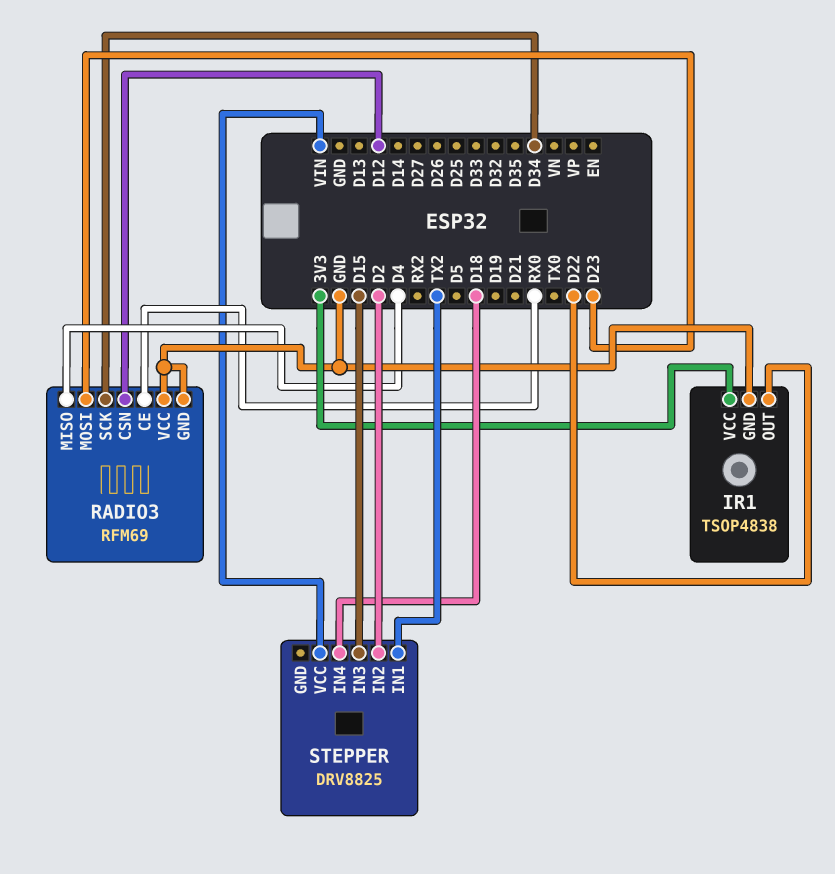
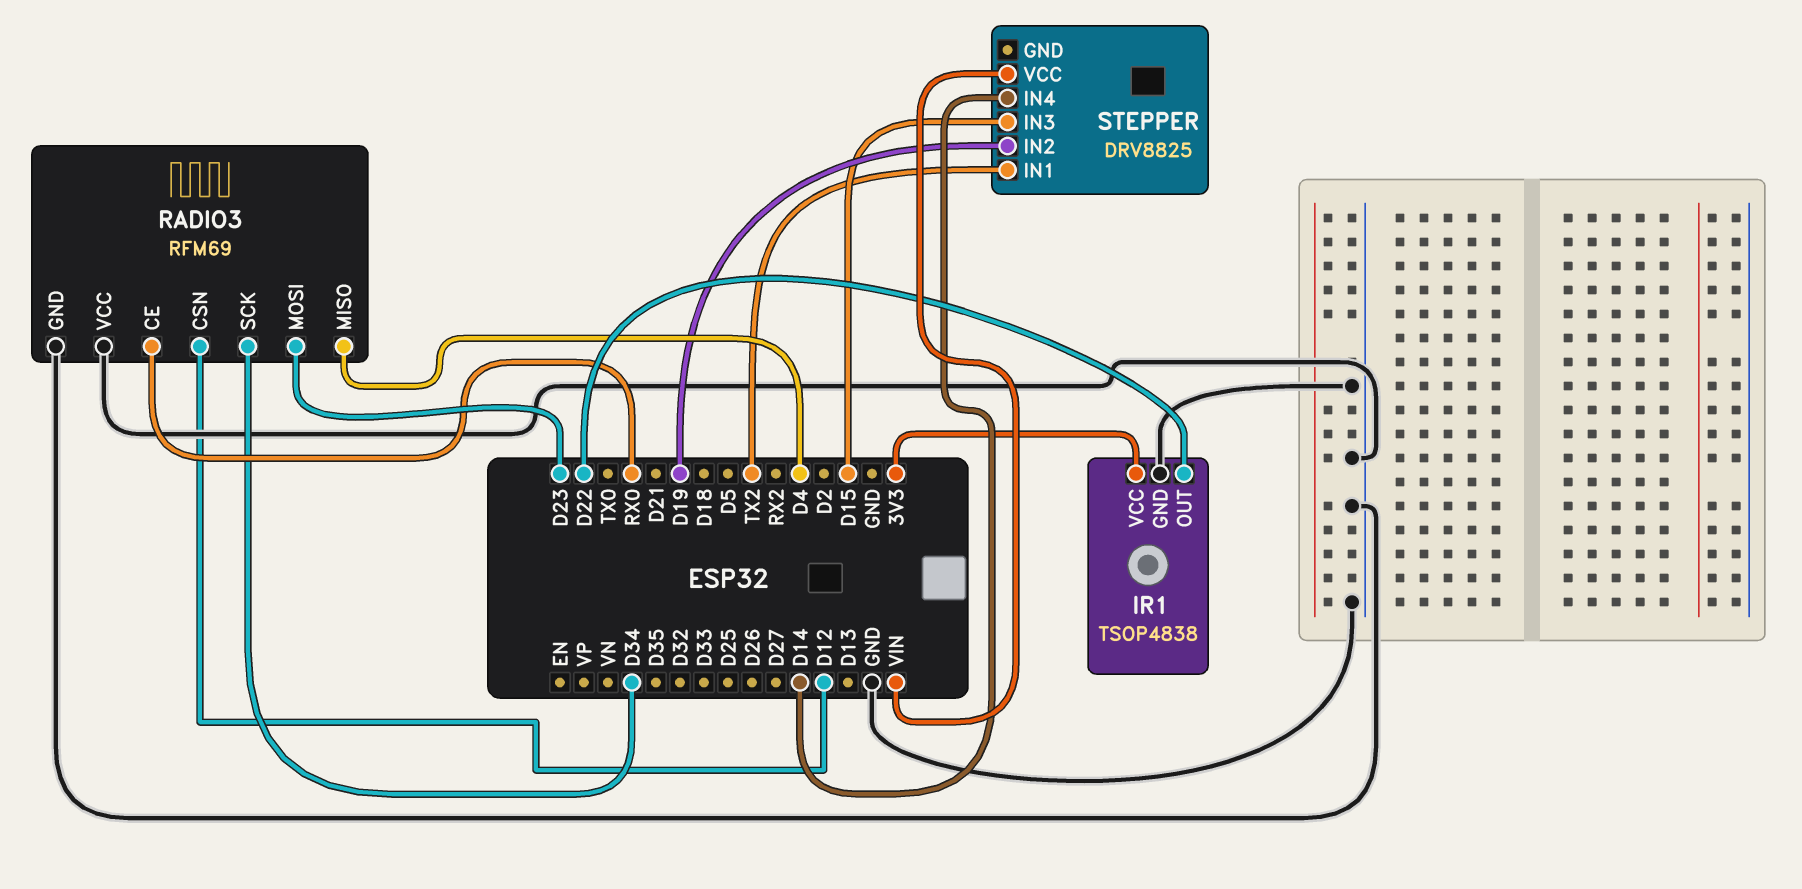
STEPPER pin IN2: D2 -> D19
STEPPER pin IN4: D18 -> D14

